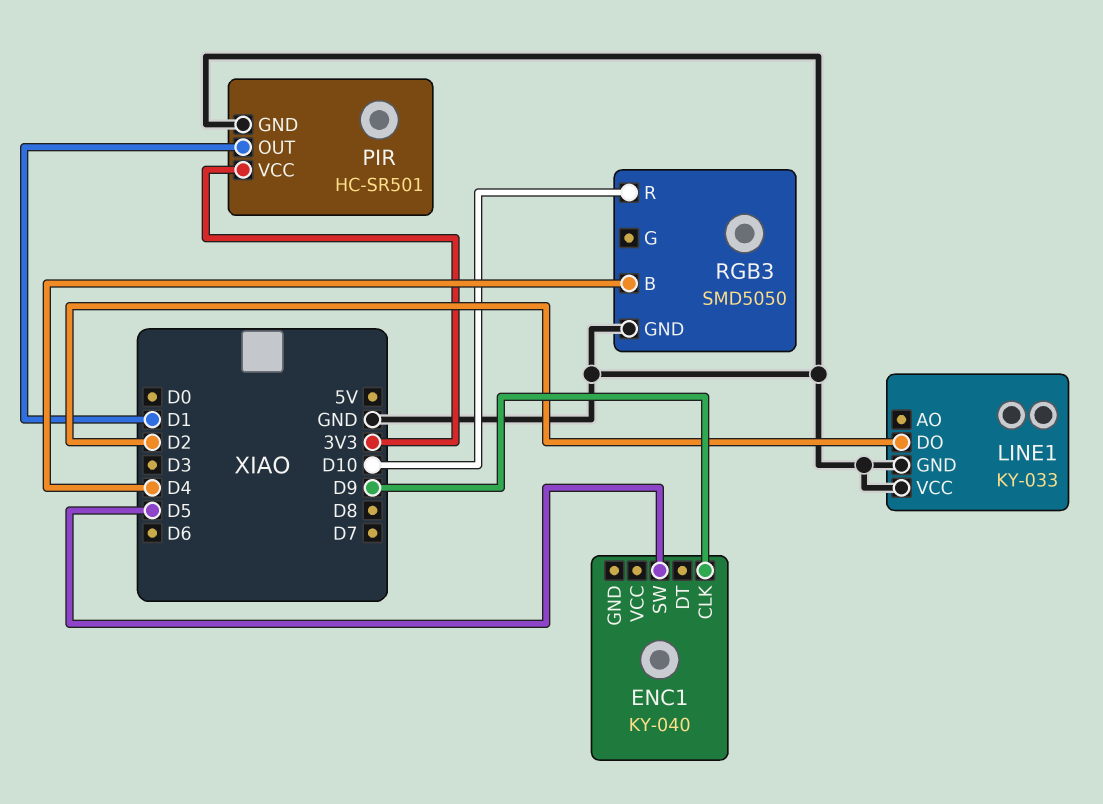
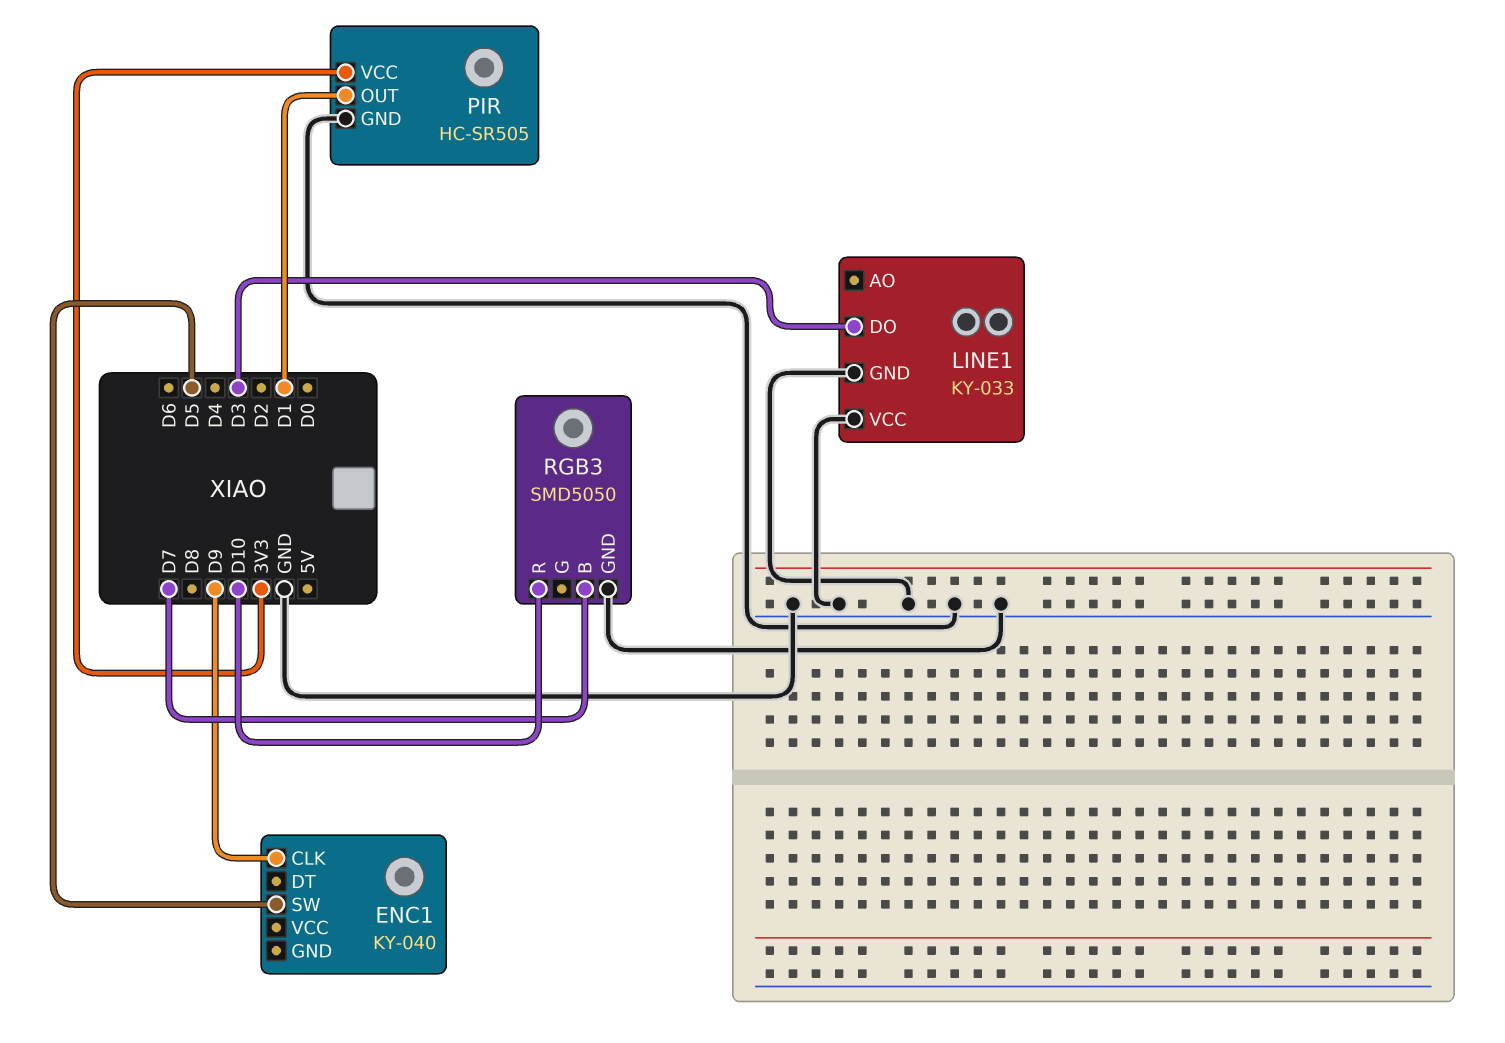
LINE1 pin DO: D2 -> D3
PIR: HC-SR501 -> HC-SR505
RGB3 pin B: D4 -> D7

